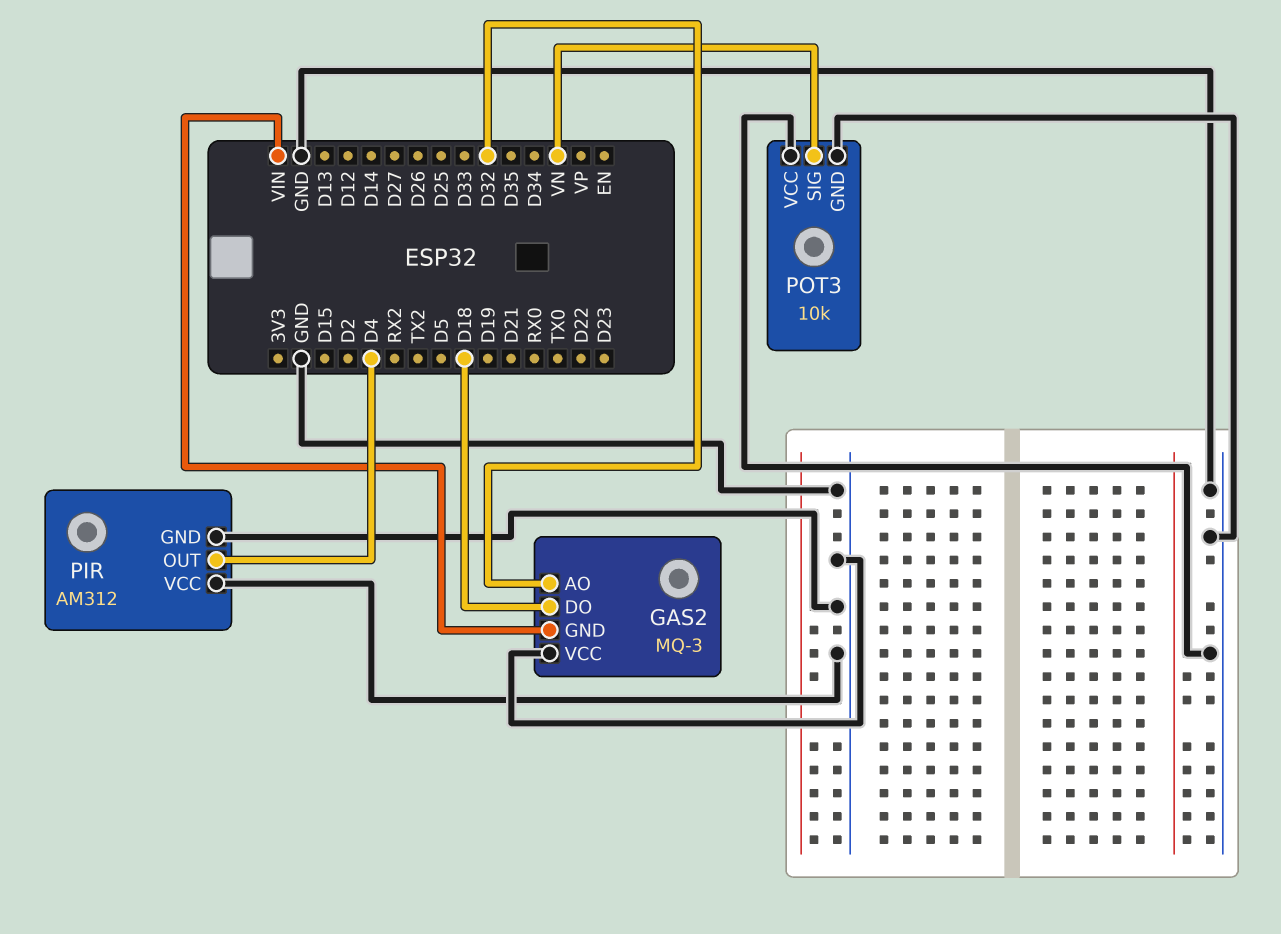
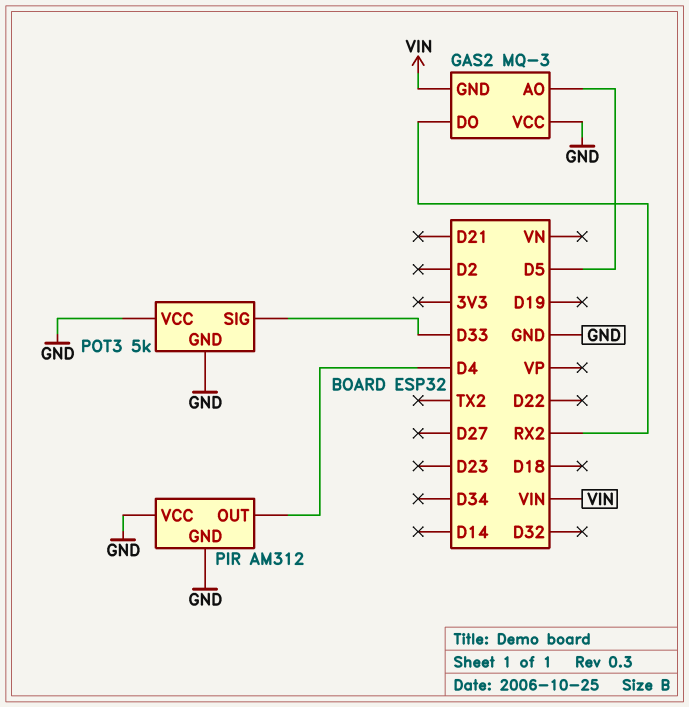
GAS2 pin AO: D32 -> D5
GAS2 pin DO: D18 -> RX2
POT3: 10k -> 5k
POT3 pin SIG: VN -> D33

